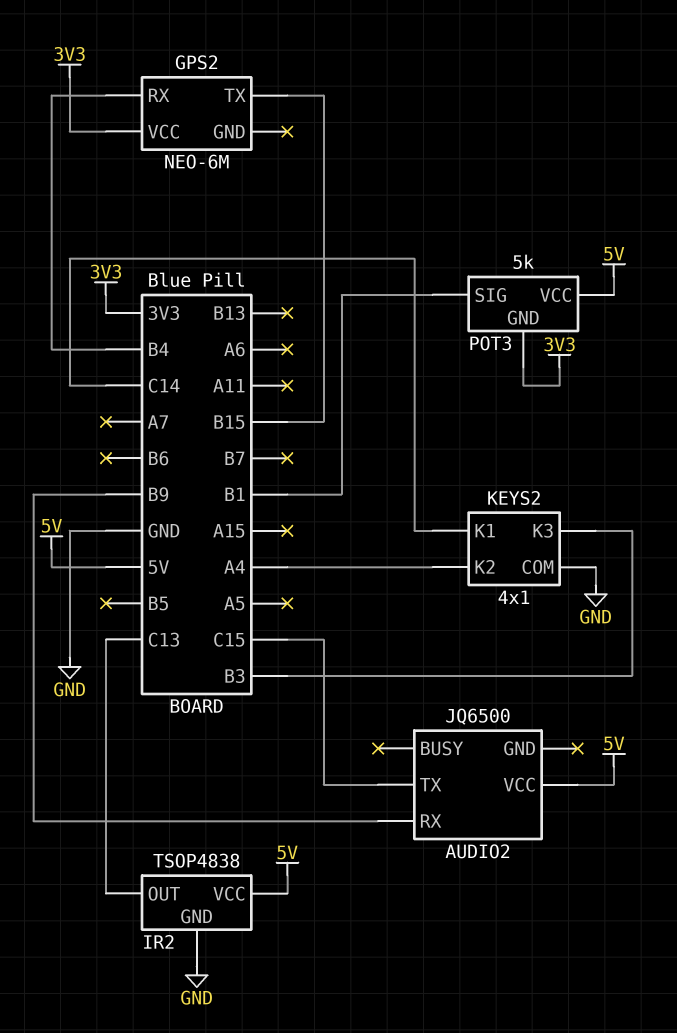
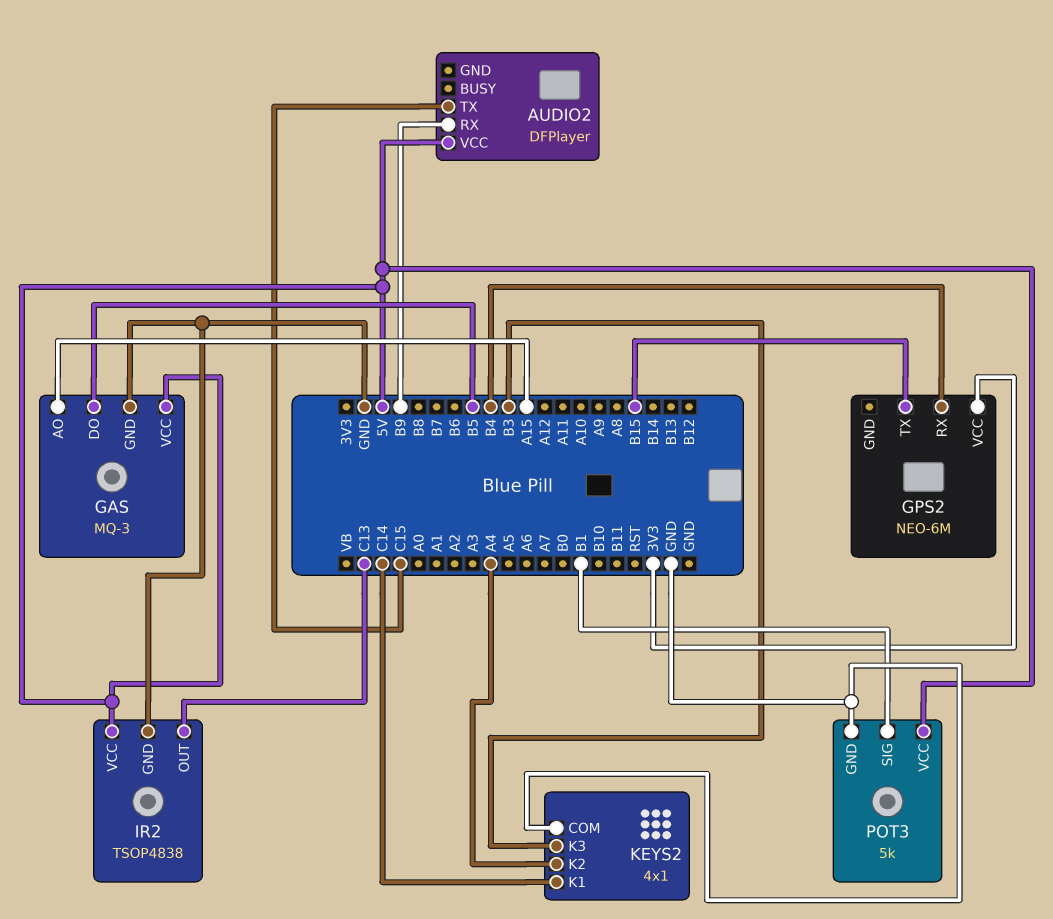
AUDIO2: JQ6500 -> DFPlayer
GAS: none -> MQ-3
GAS pin AO: none -> A15
GAS pin DO: none -> B5
GAS pin GND: none -> GND
GAS pin VCC: none -> 5V
POT3 pin GND: 3V3 -> GND

